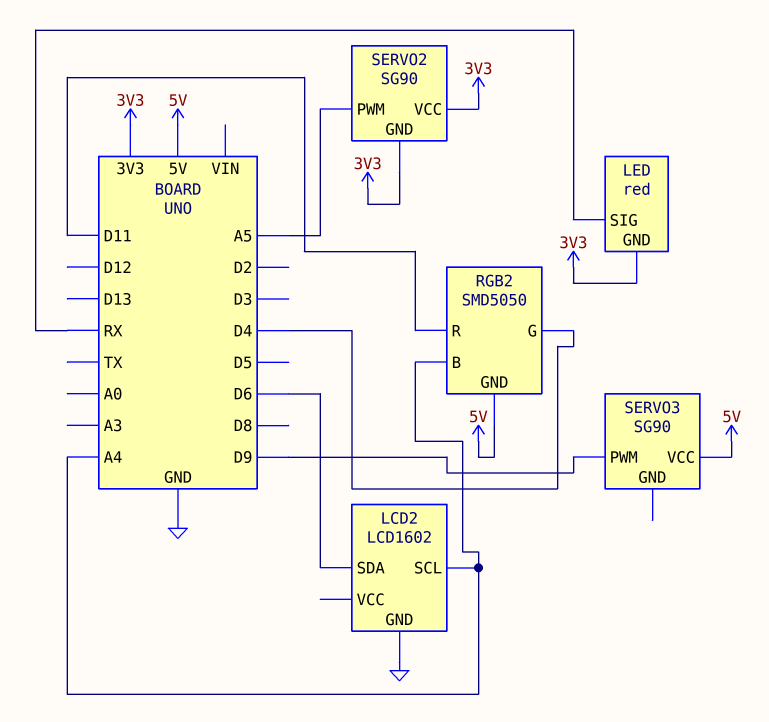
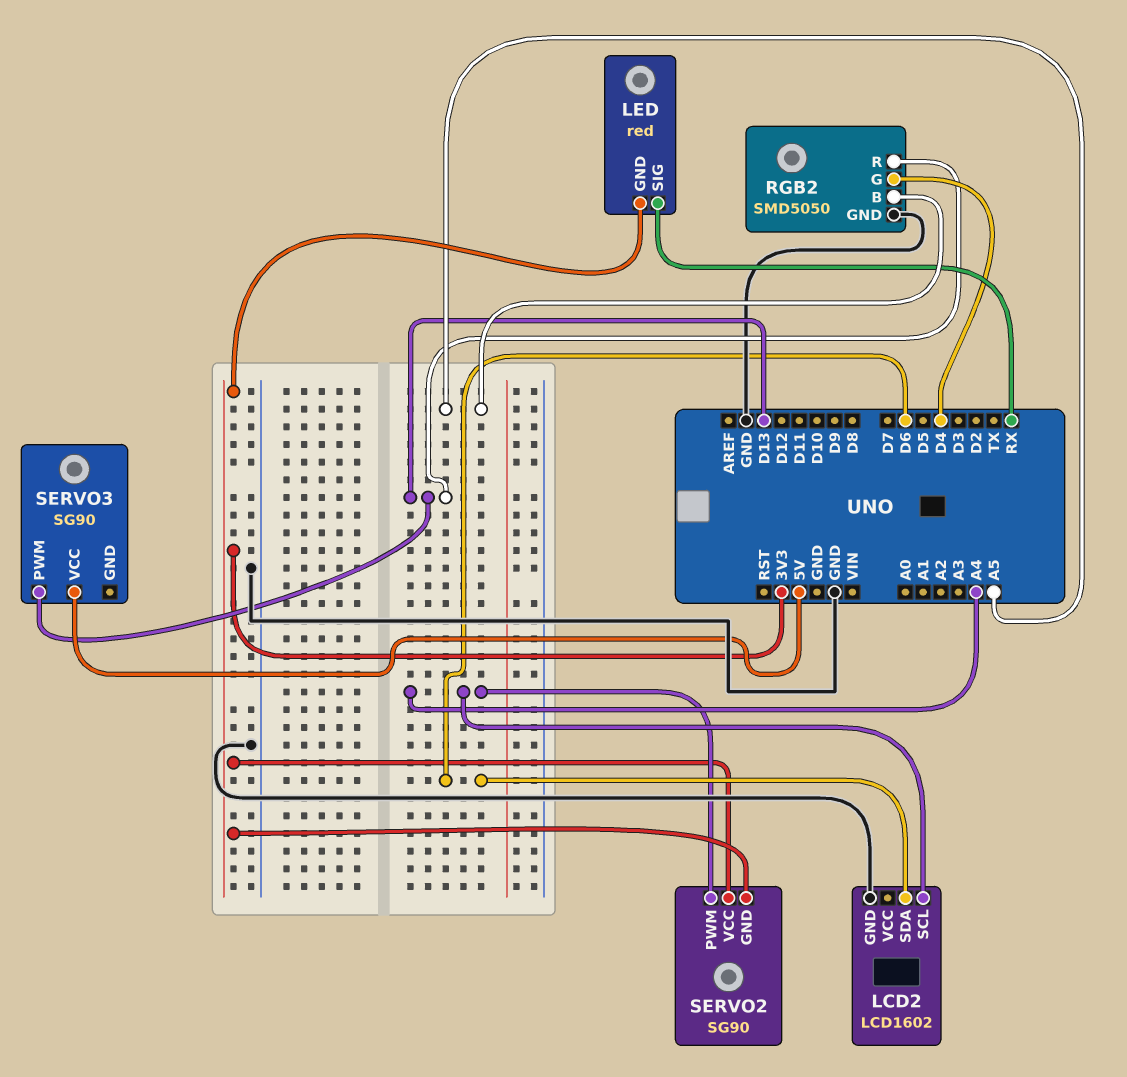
RGB2 pin B: A4 -> A5
RGB2 pin GND: 5V -> GND
RGB2 pin R: D11 -> D13
SERVO2 pin PWM: A5 -> A4
SERVO3 pin PWM: D9 -> D13

